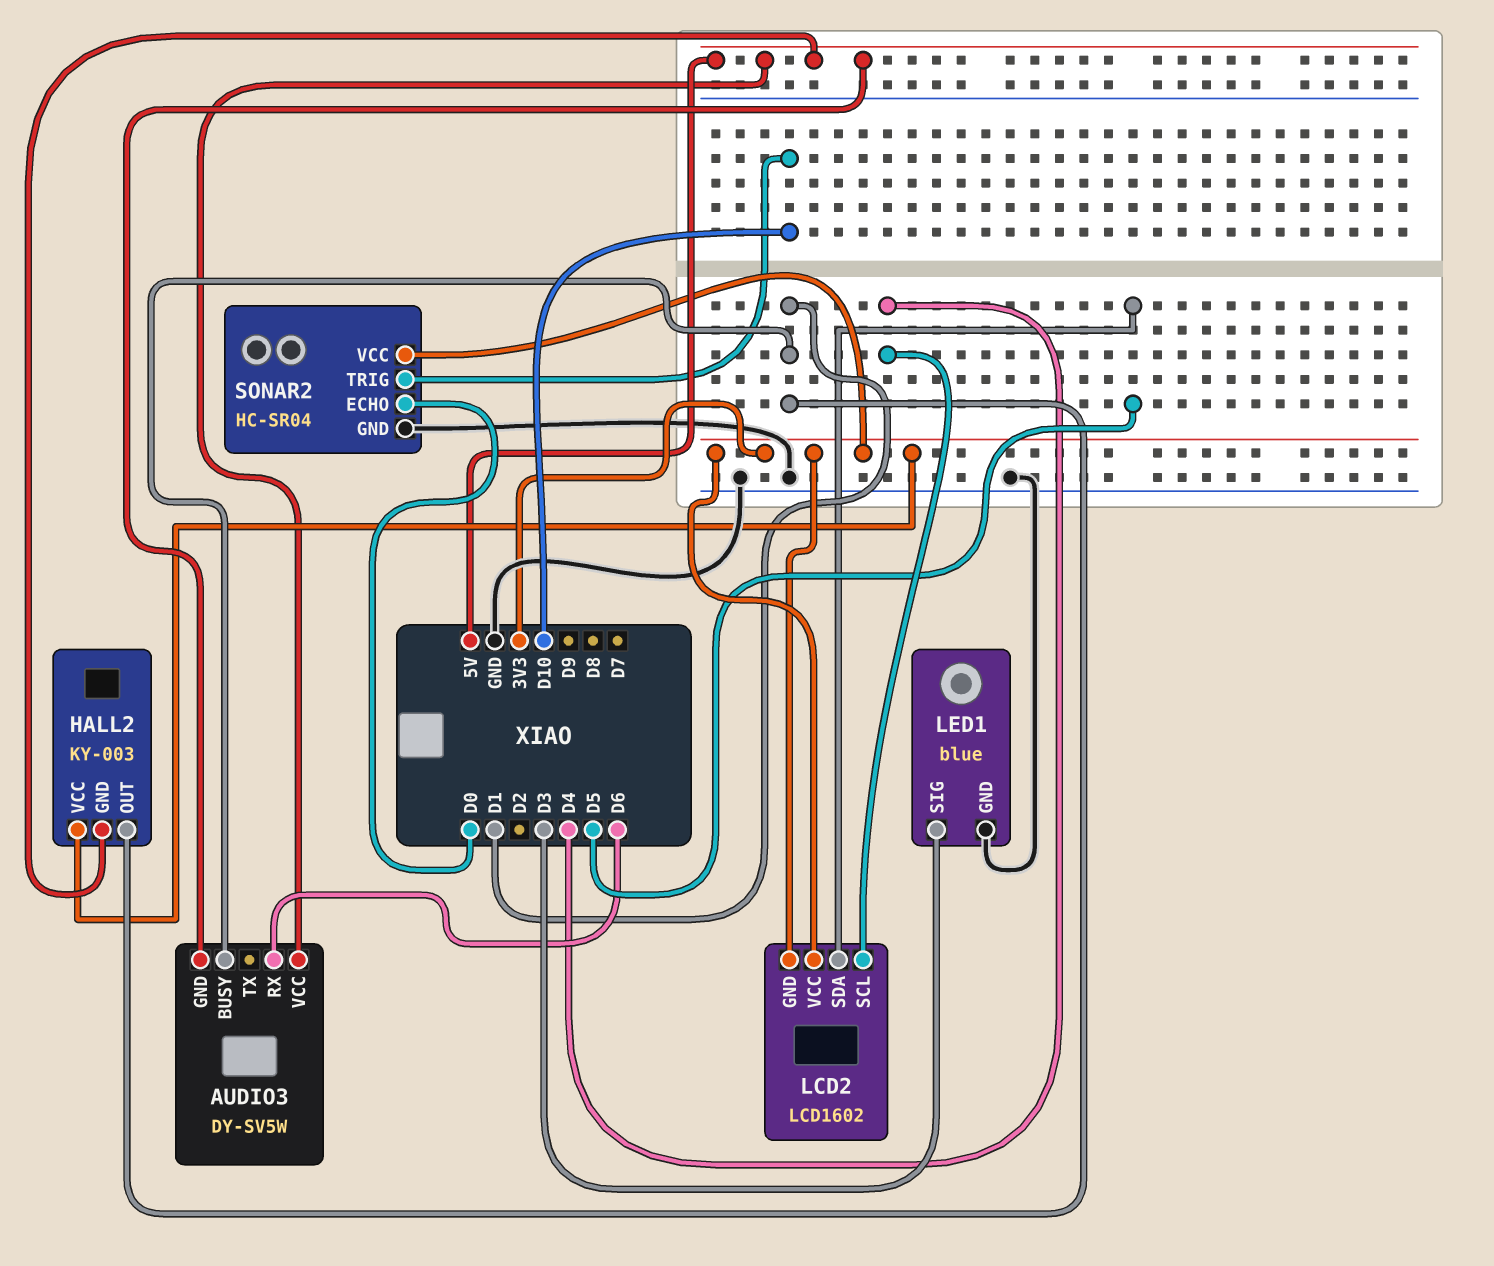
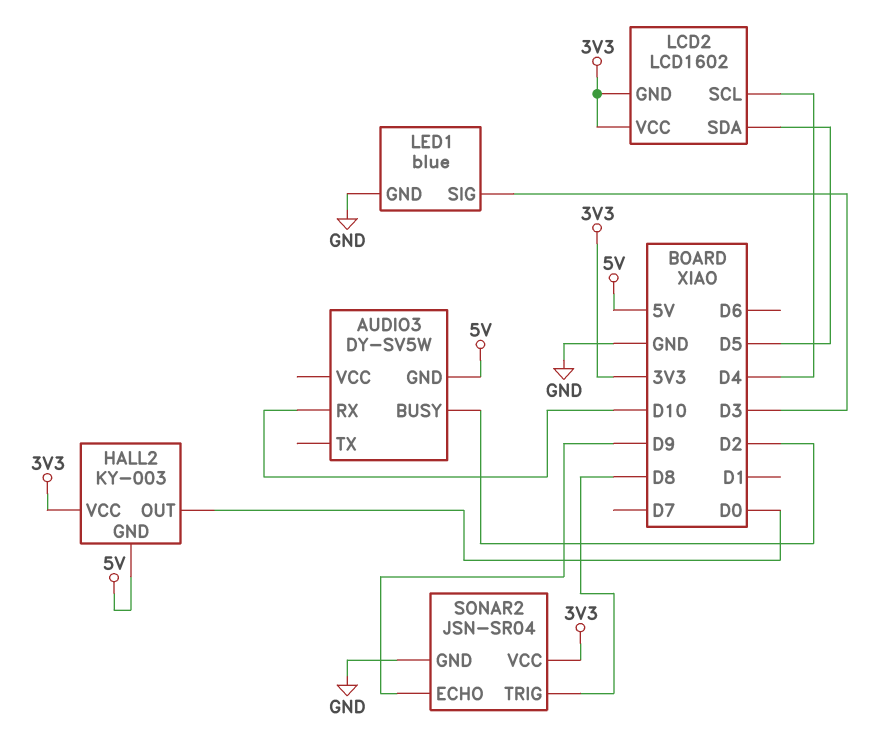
AUDIO3 pin BUSY: D1 -> D2
AUDIO3 pin RX: D6 -> D10
AUDIO3 pin VCC: 5V -> none
HALL2 pin OUT: D1 -> D0
SONAR2: HC-SR04 -> JSN-SR04
SONAR2 pin ECHO: D0 -> D9
SONAR2 pin TRIG: D10 -> D8

